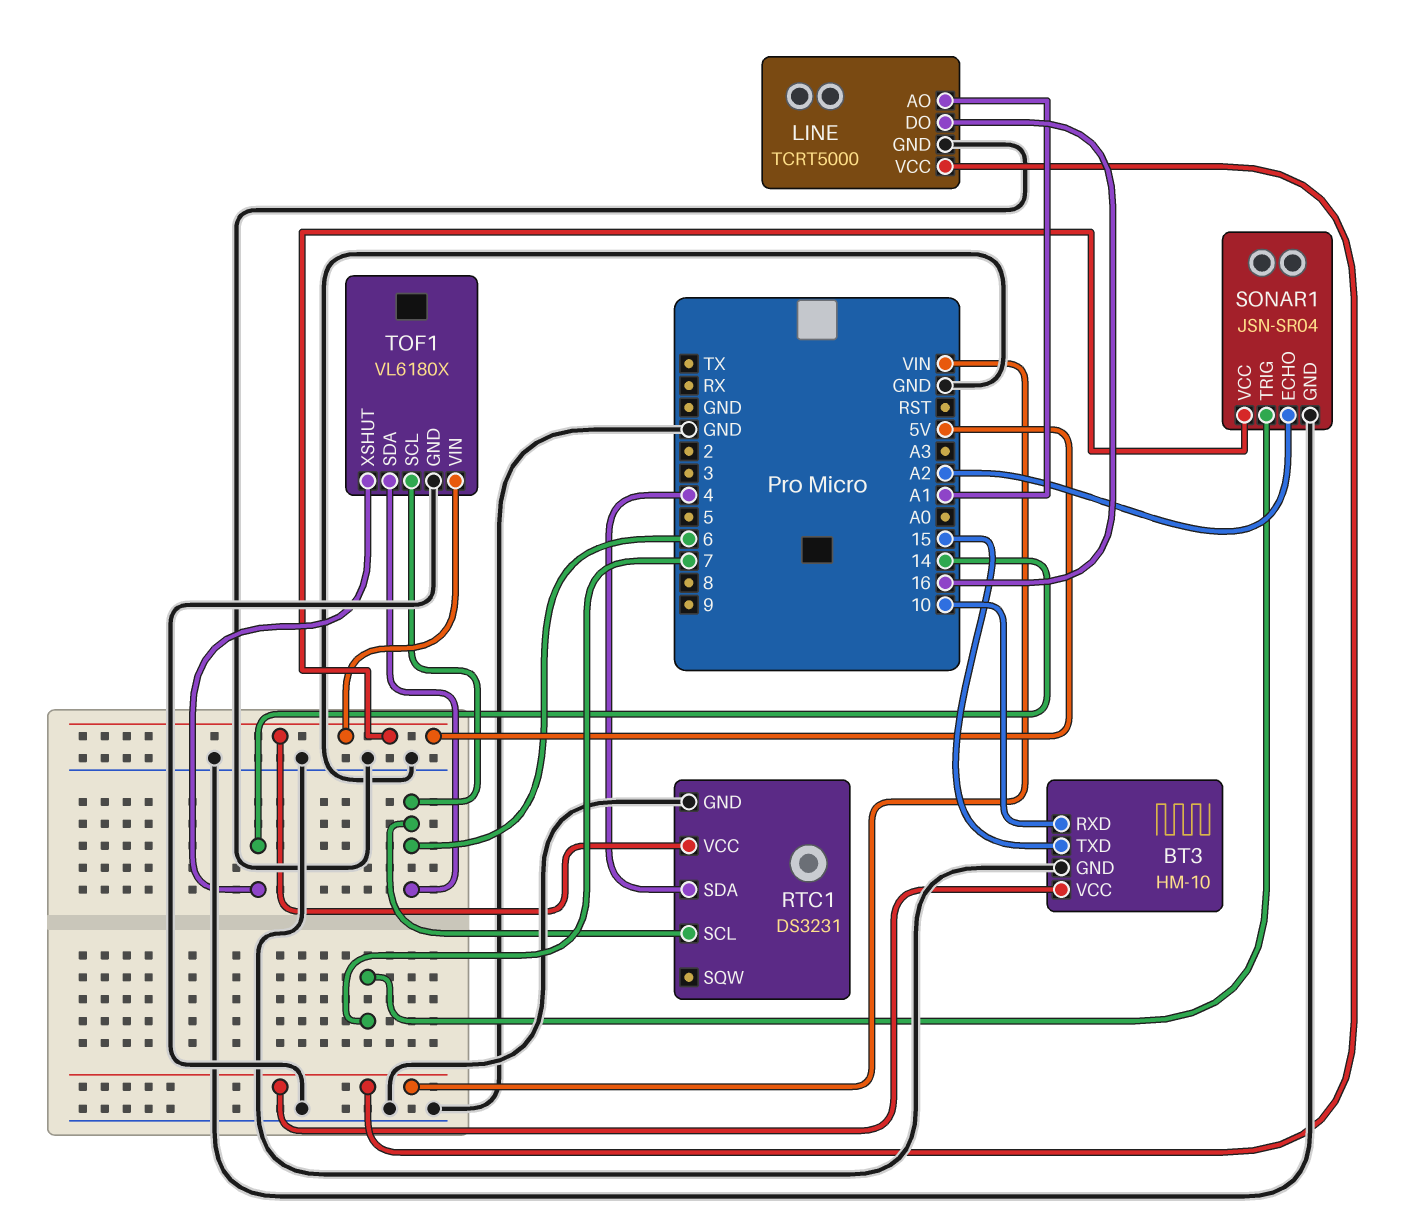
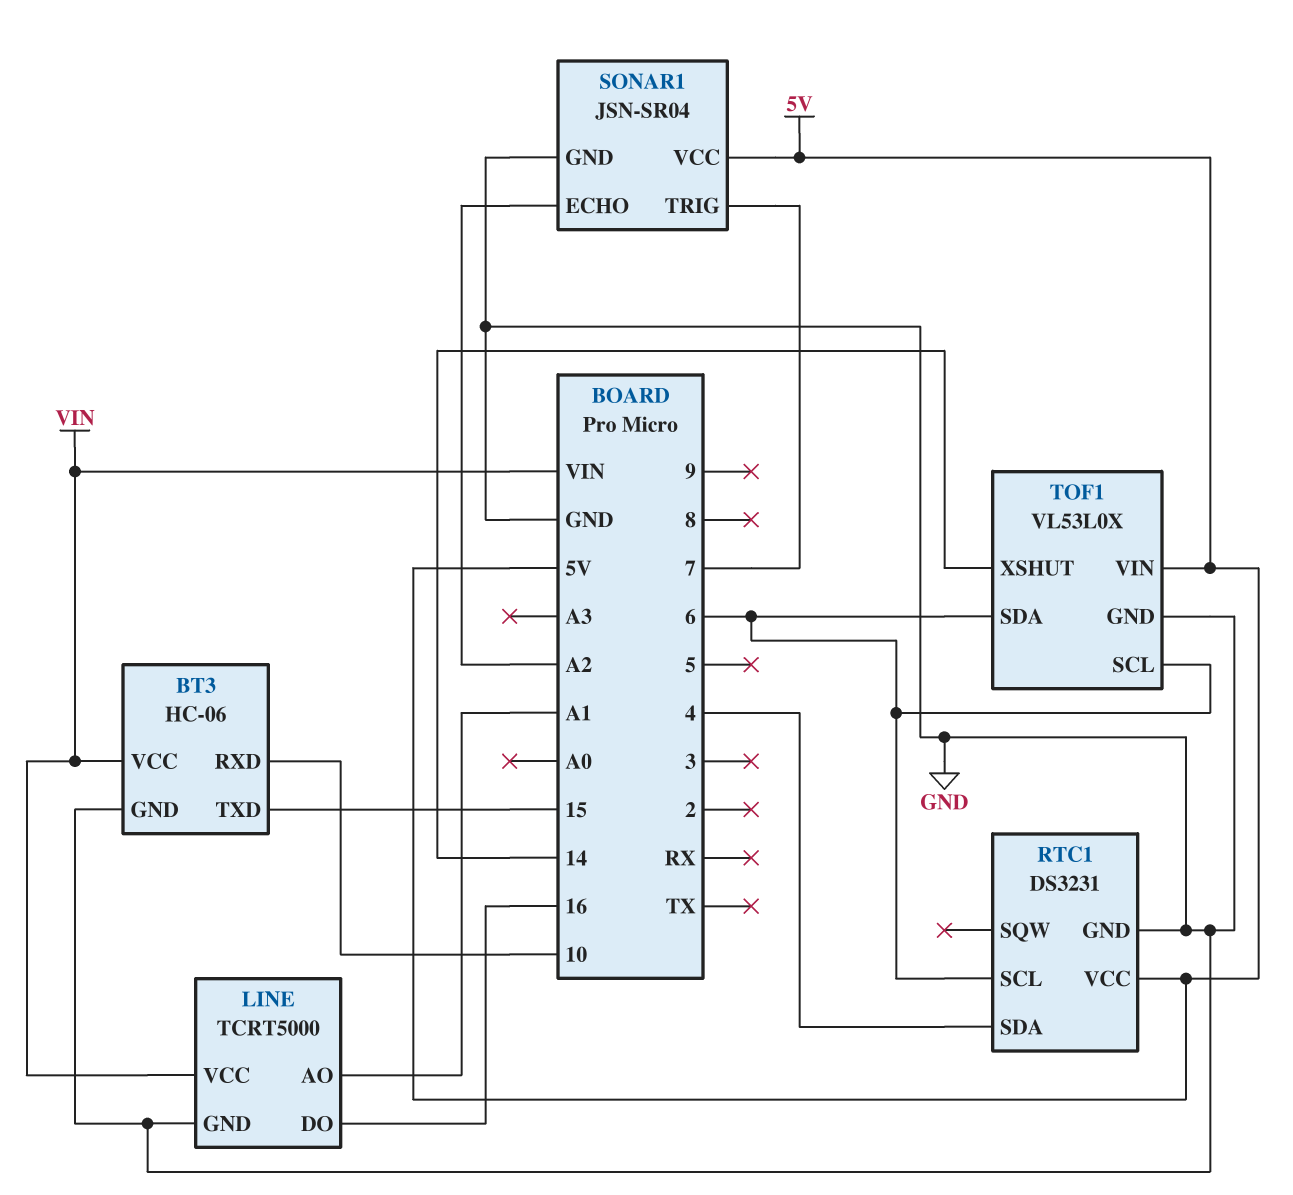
BT3: HM-10 -> HC-06
TOF1: VL6180X -> VL53L0X

